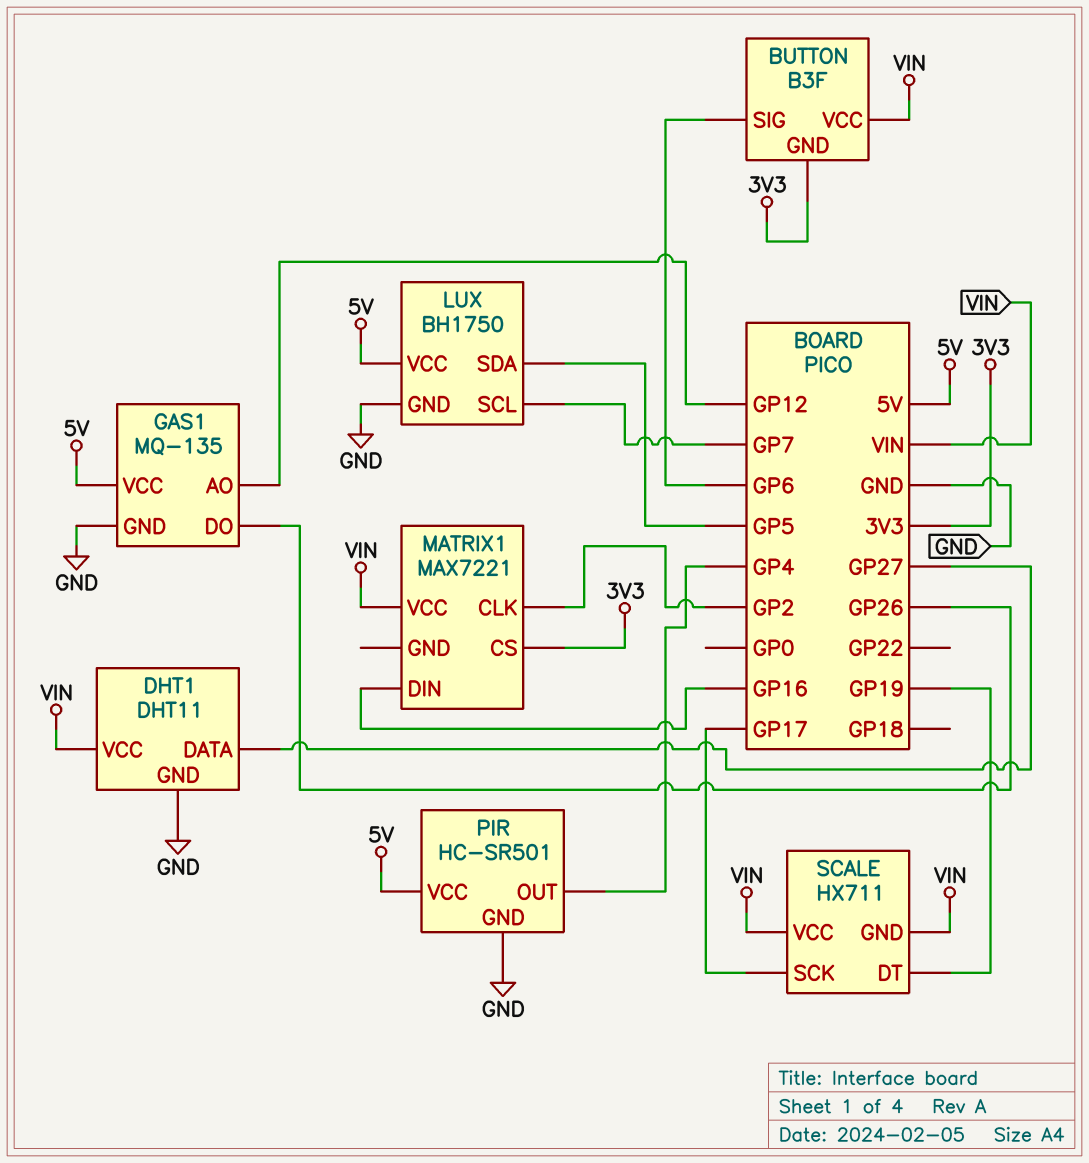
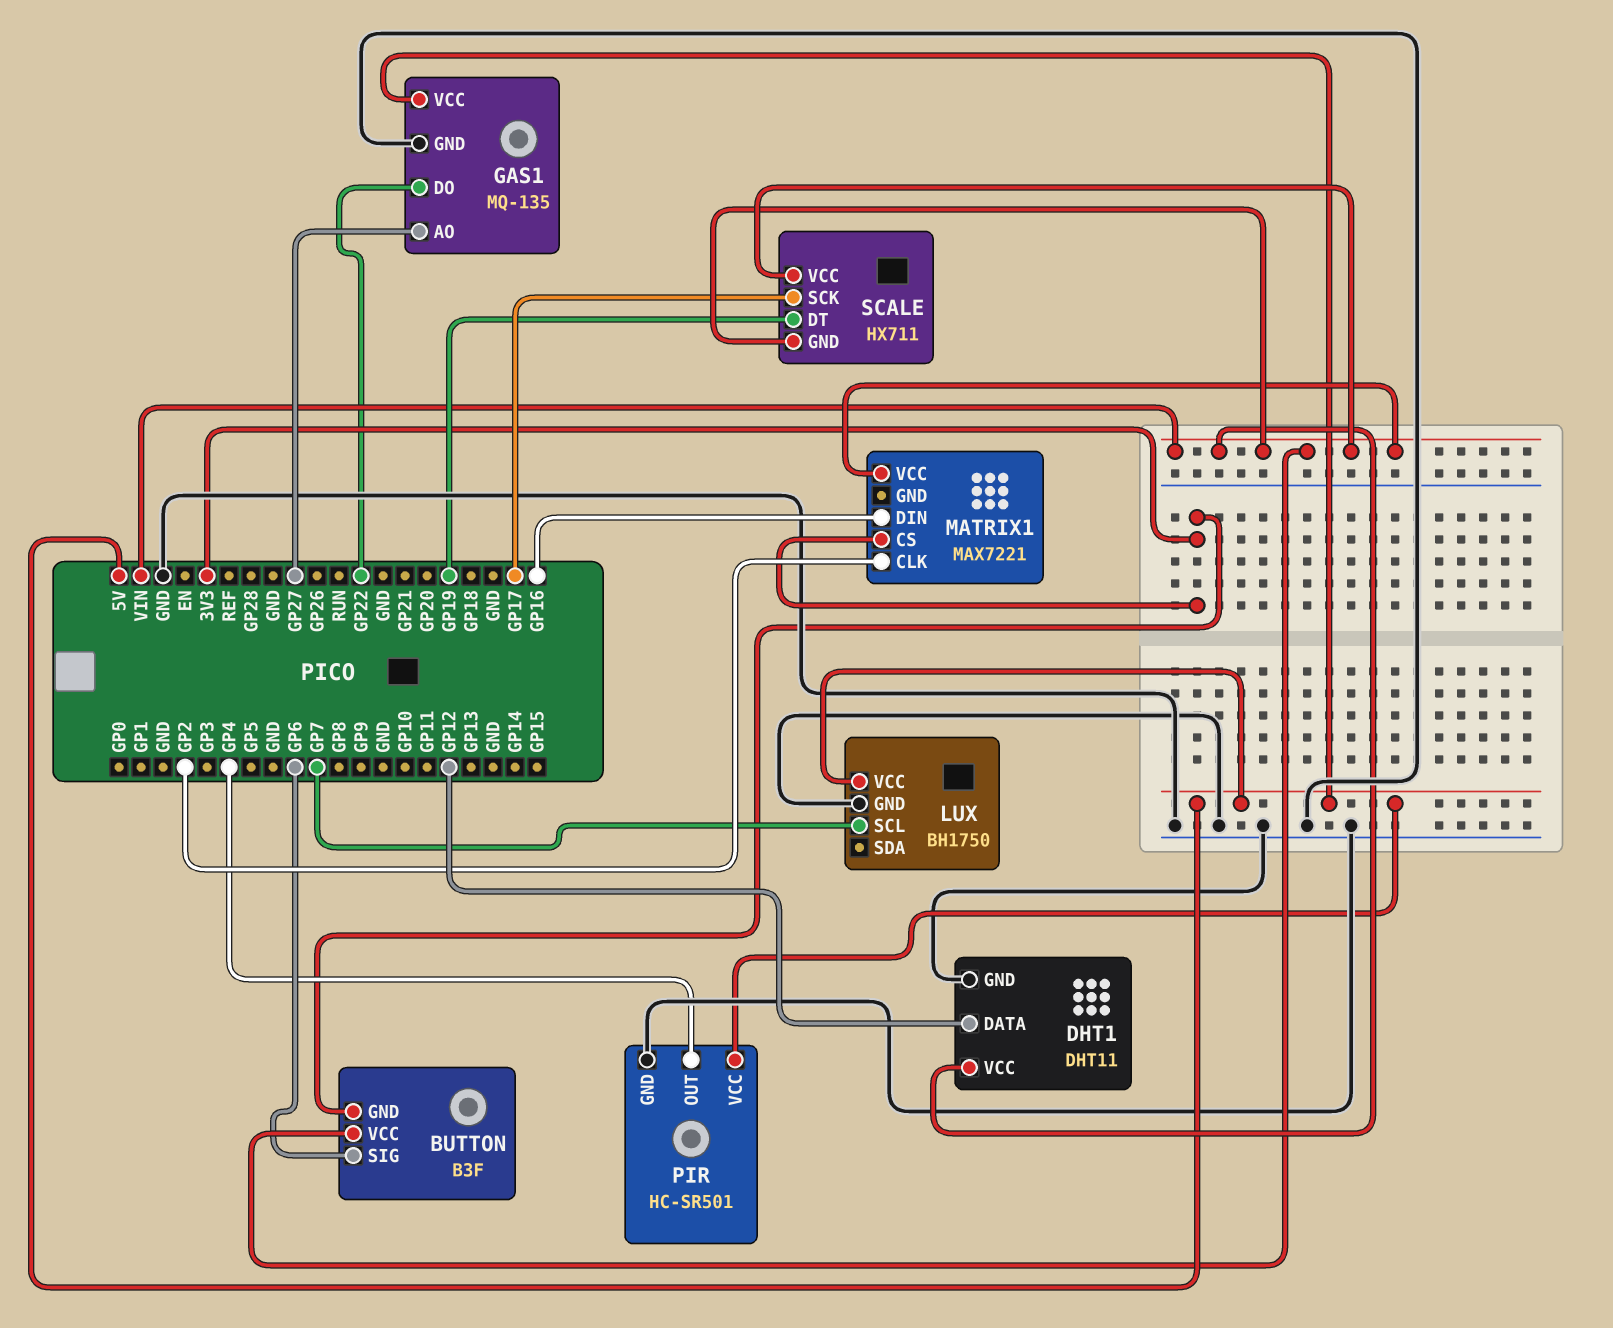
DHT1 pin DATA: GP27 -> GP12
GAS1 pin AO: GP12 -> GP27
GAS1 pin DO: GP26 -> GP22
LUX pin SDA: GP5 -> none

